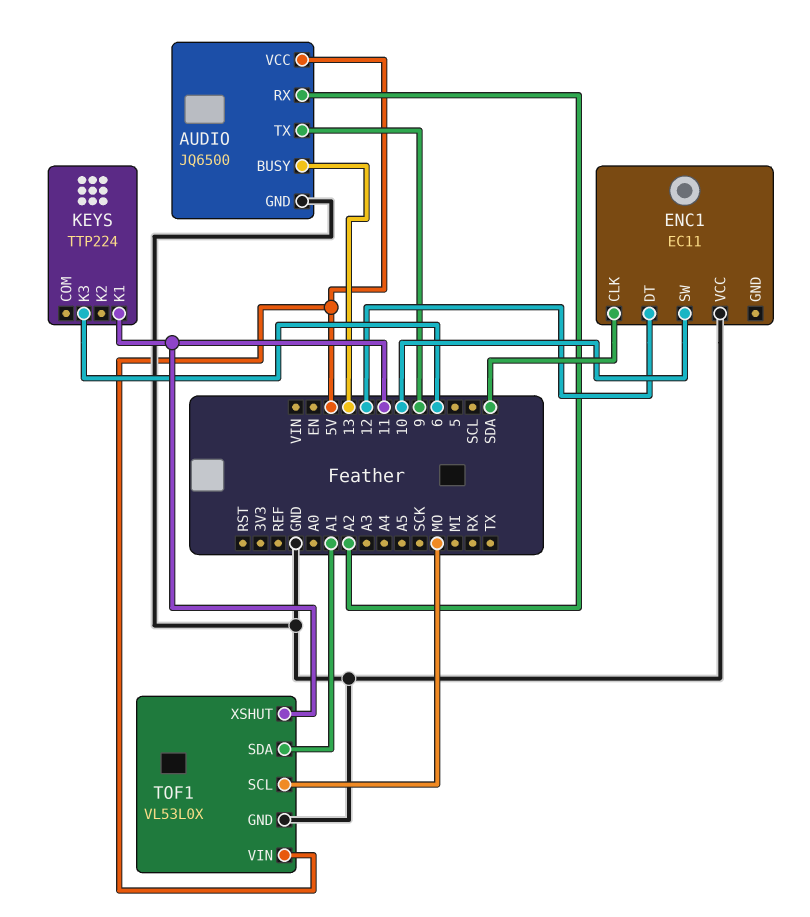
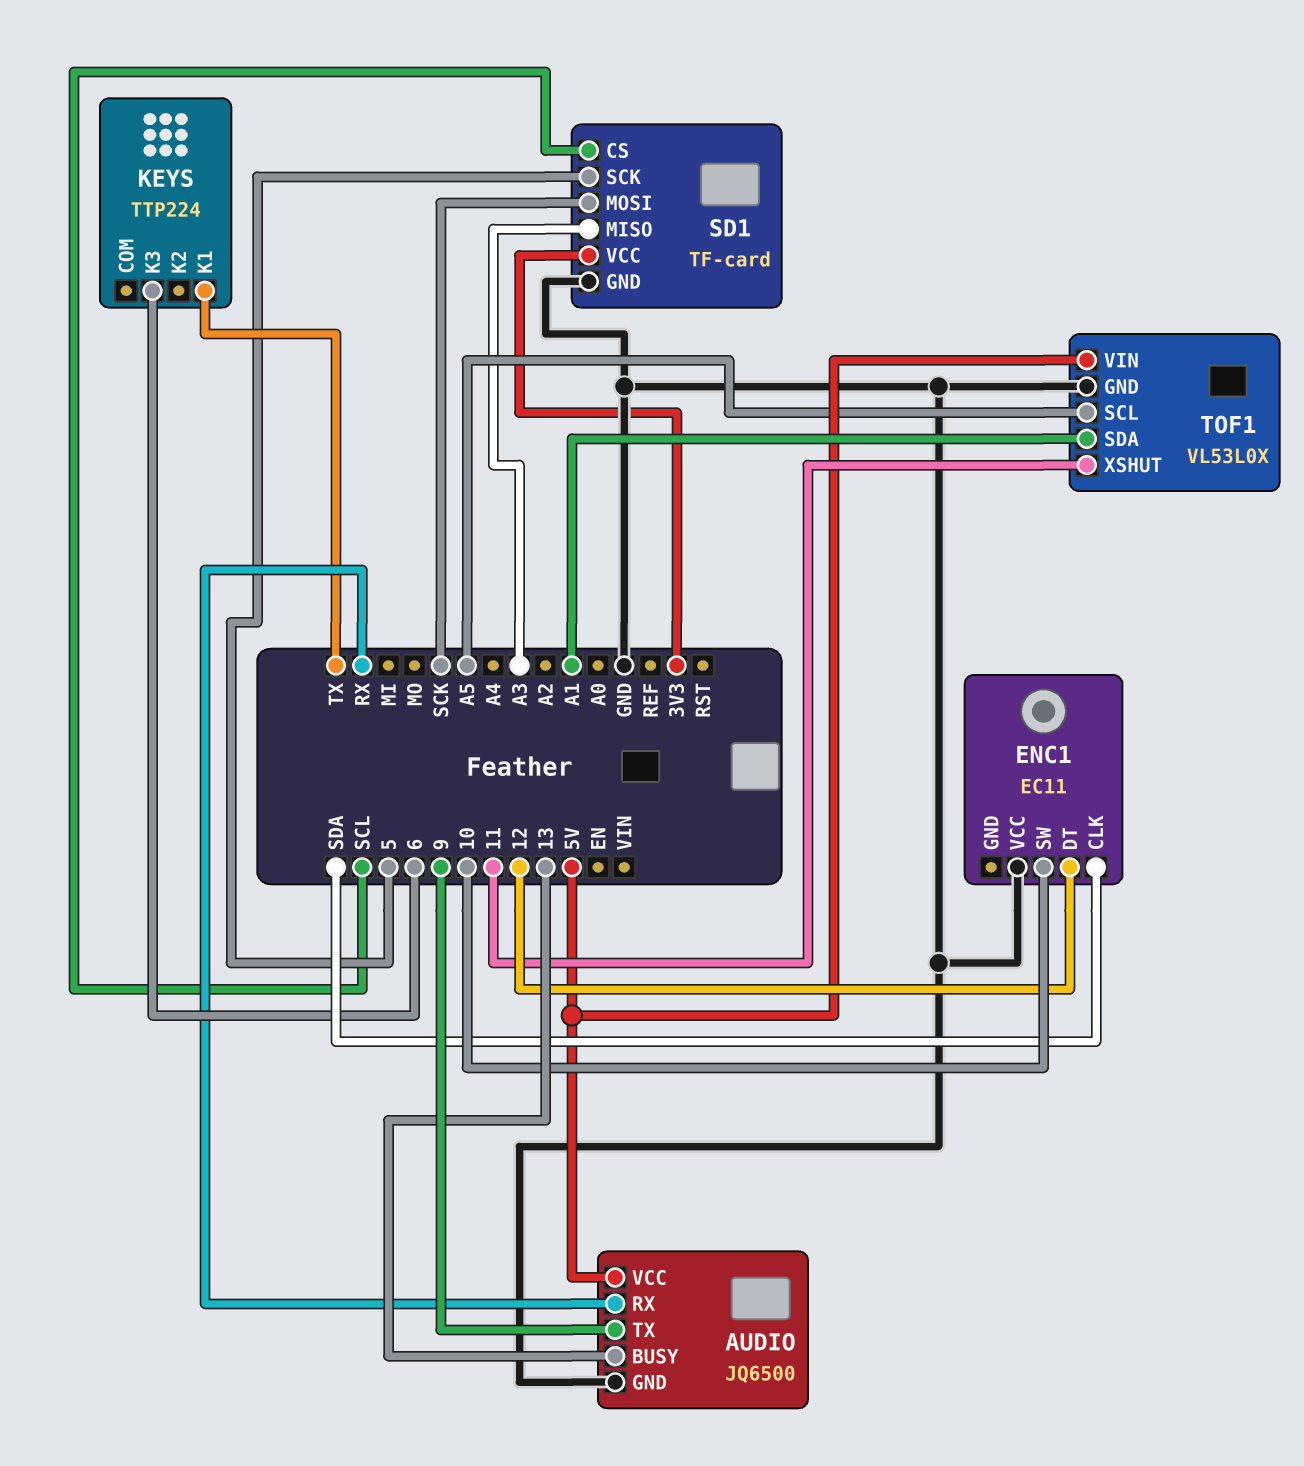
AUDIO pin RX: A2 -> RX
KEYS pin K1: 11 -> TX
SD1: none -> TF-card
SD1 pin CS: none -> SCL
SD1 pin GND: none -> GND
SD1 pin MISO: none -> A3
SD1 pin MOSI: none -> SCK
SD1 pin SCK: none -> 5
SD1 pin VCC: none -> 3V3
TOF1 pin SCL: MO -> A5

